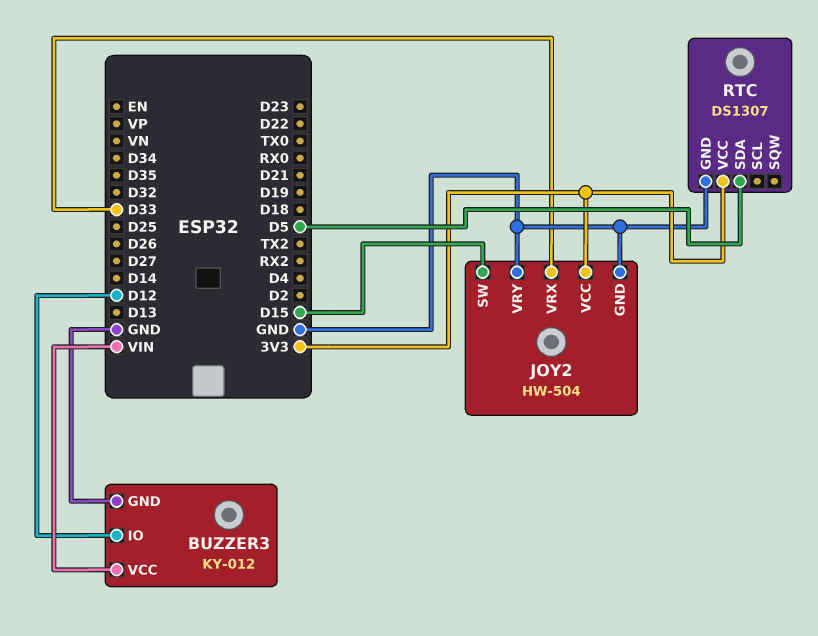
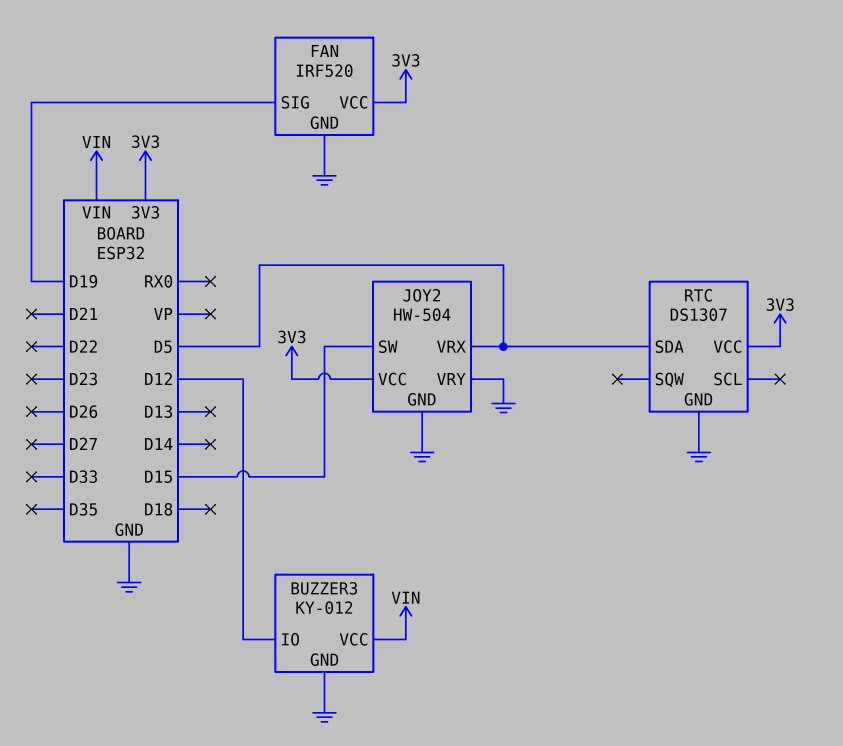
FAN: none -> IRF520
FAN pin GND: none -> GND
FAN pin SIG: none -> D19
FAN pin VCC: none -> 3V3
JOY2 pin VRX: D33 -> D5

